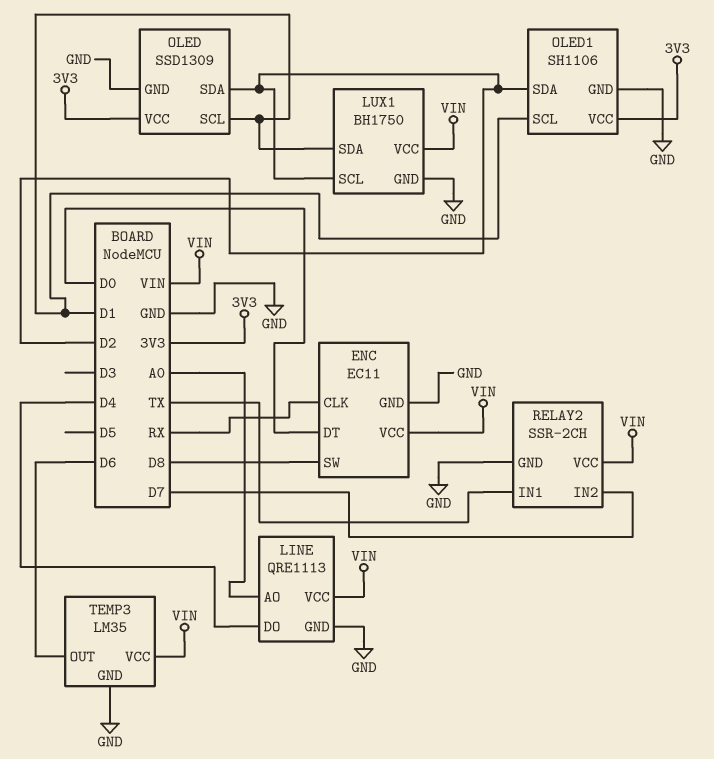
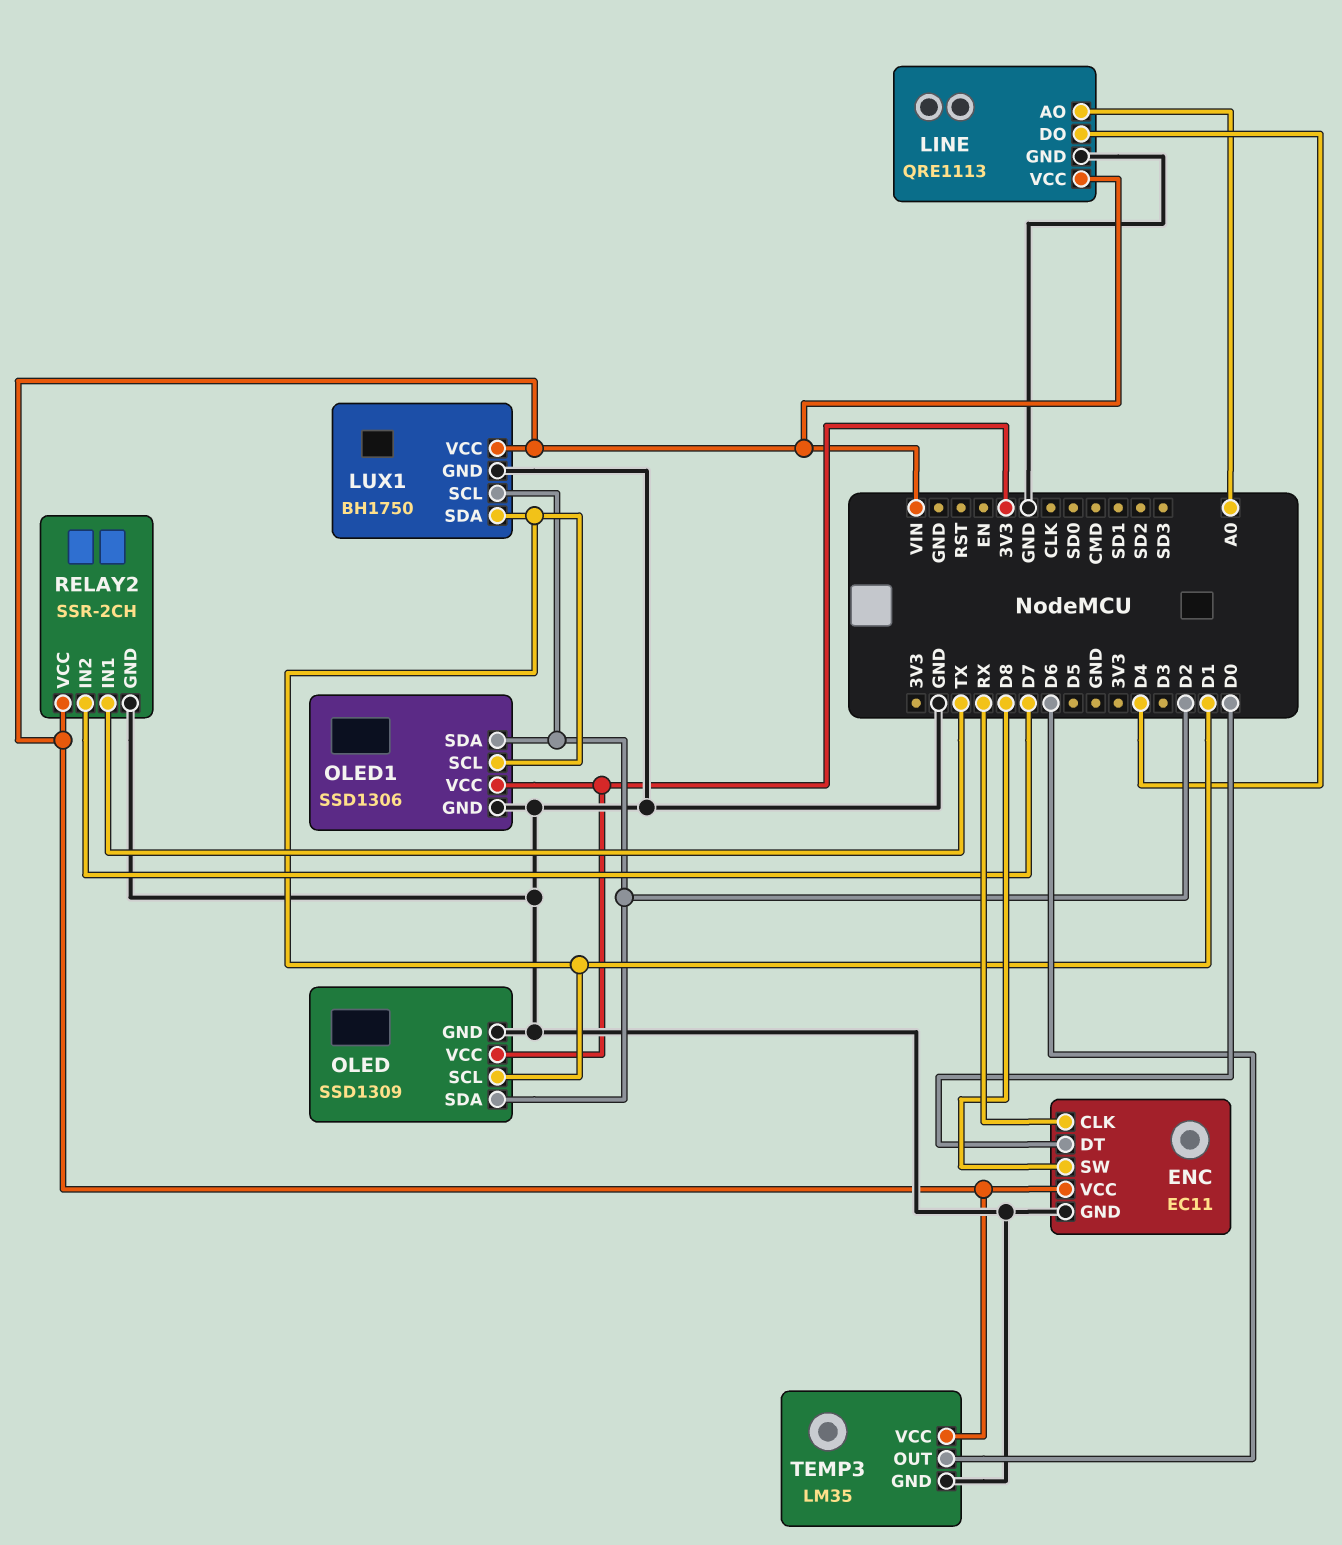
OLED1: SH1106 -> SSD1306

